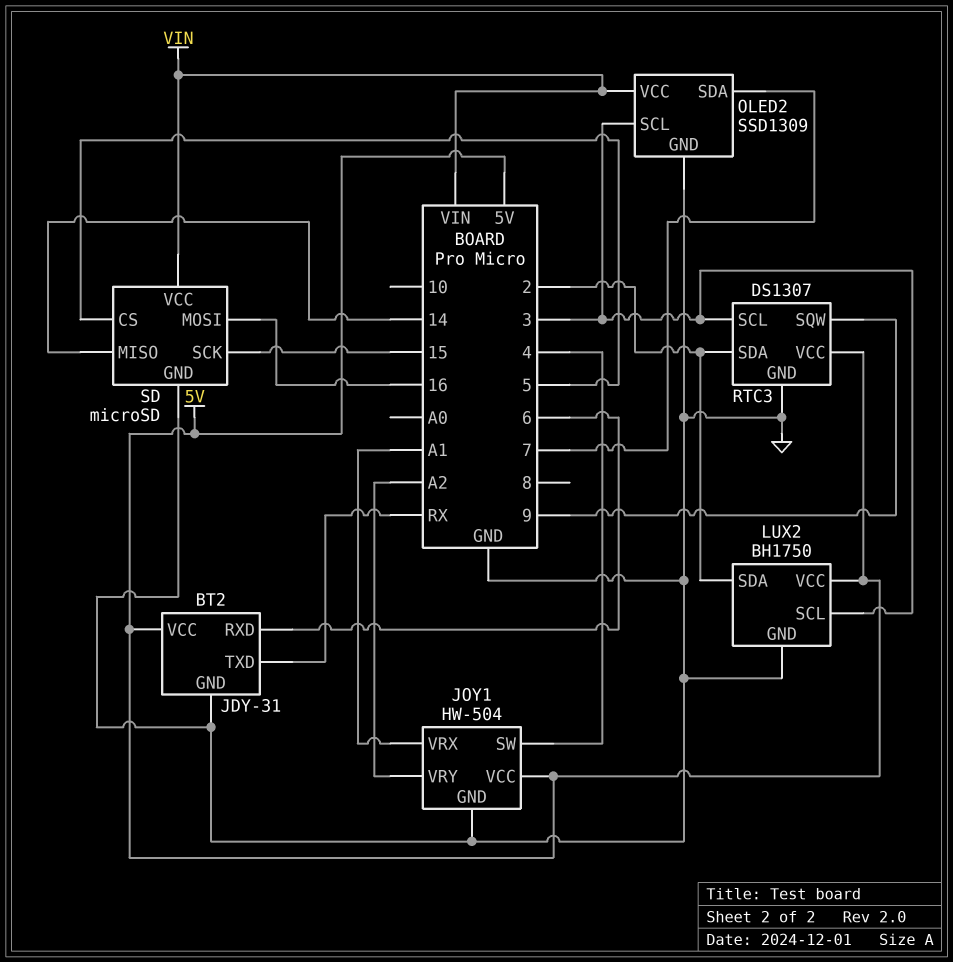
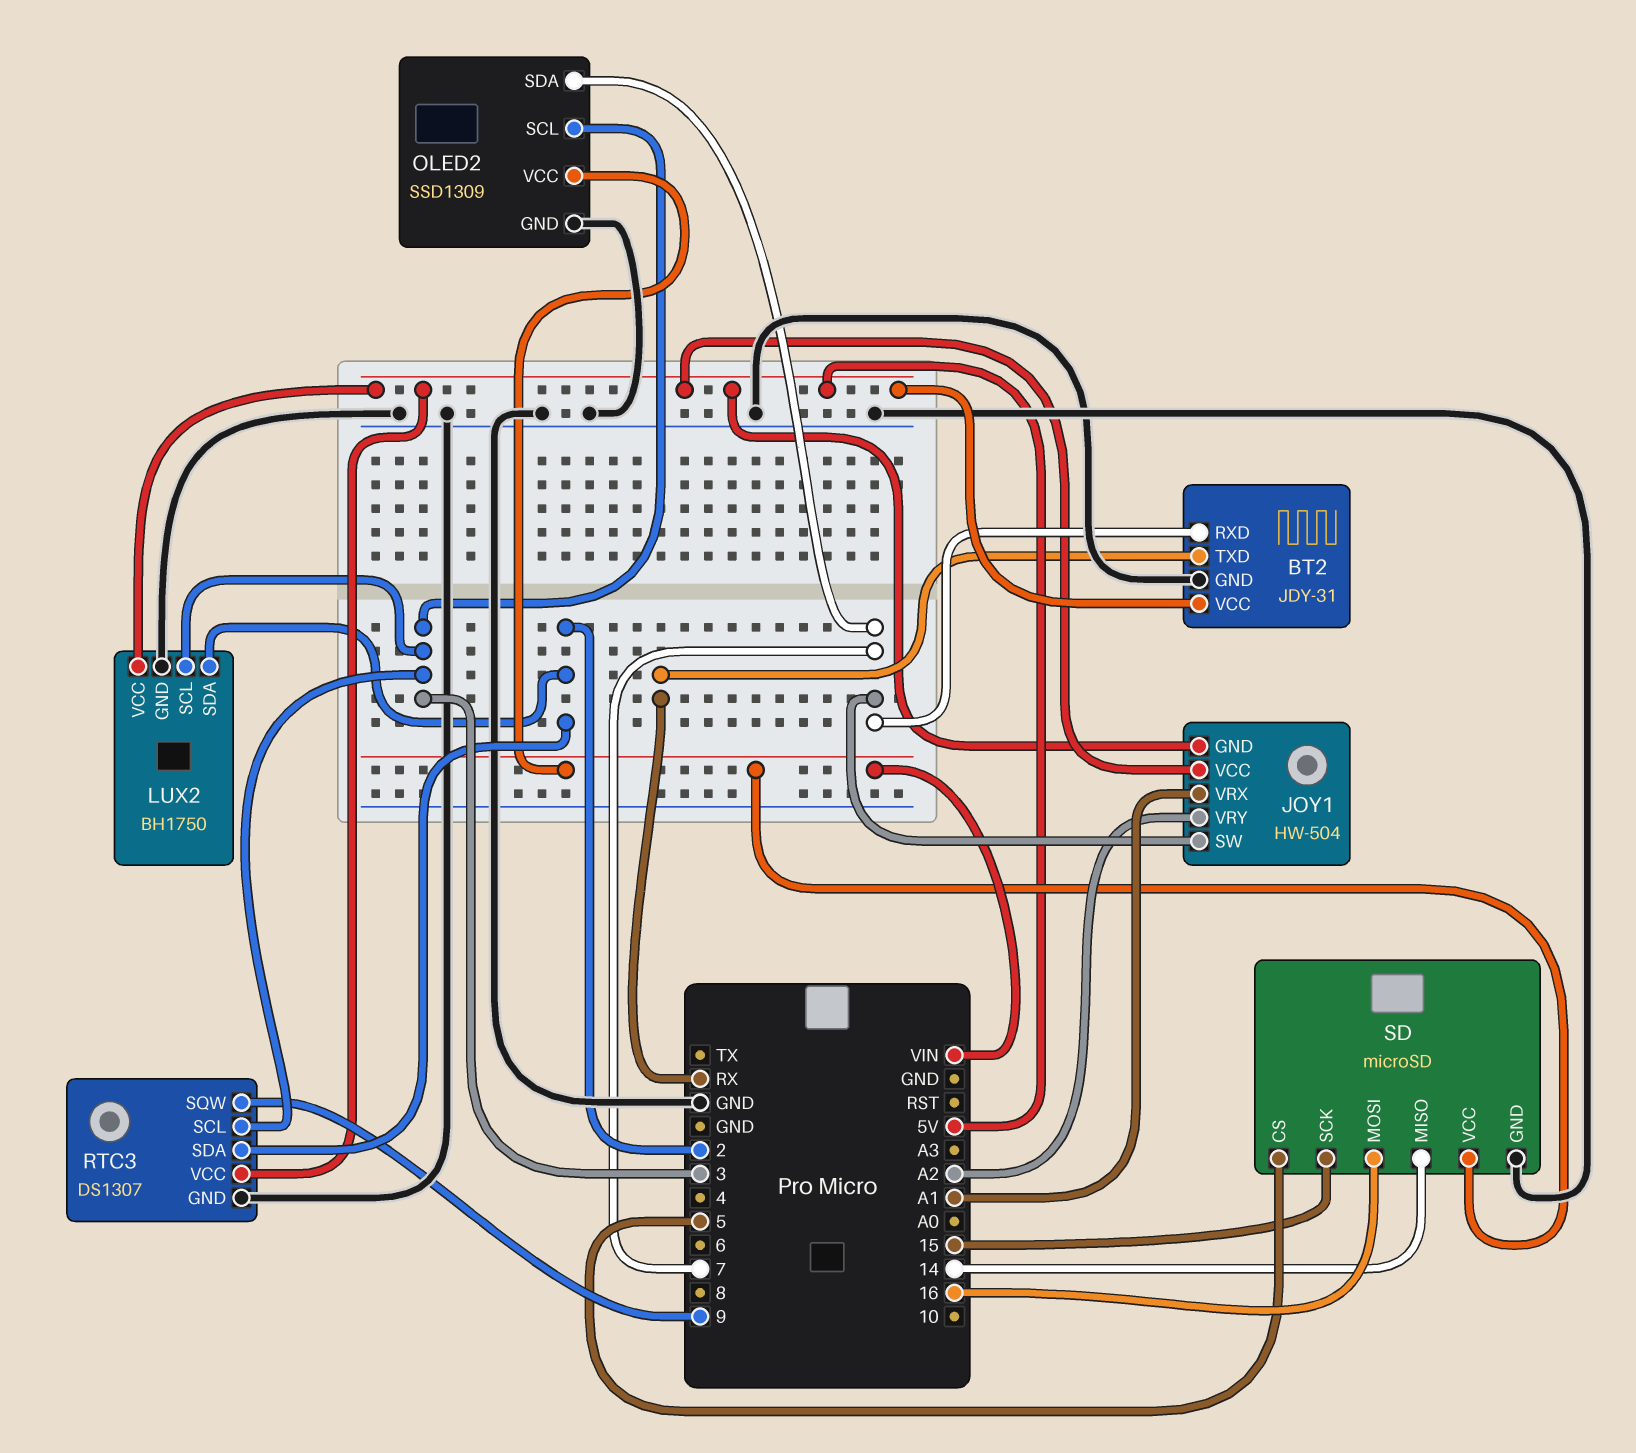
BT2 pin RXD: 6 -> 7
JOY1 pin GND: GND -> 5V
JOY1 pin SW: 4 -> 7

